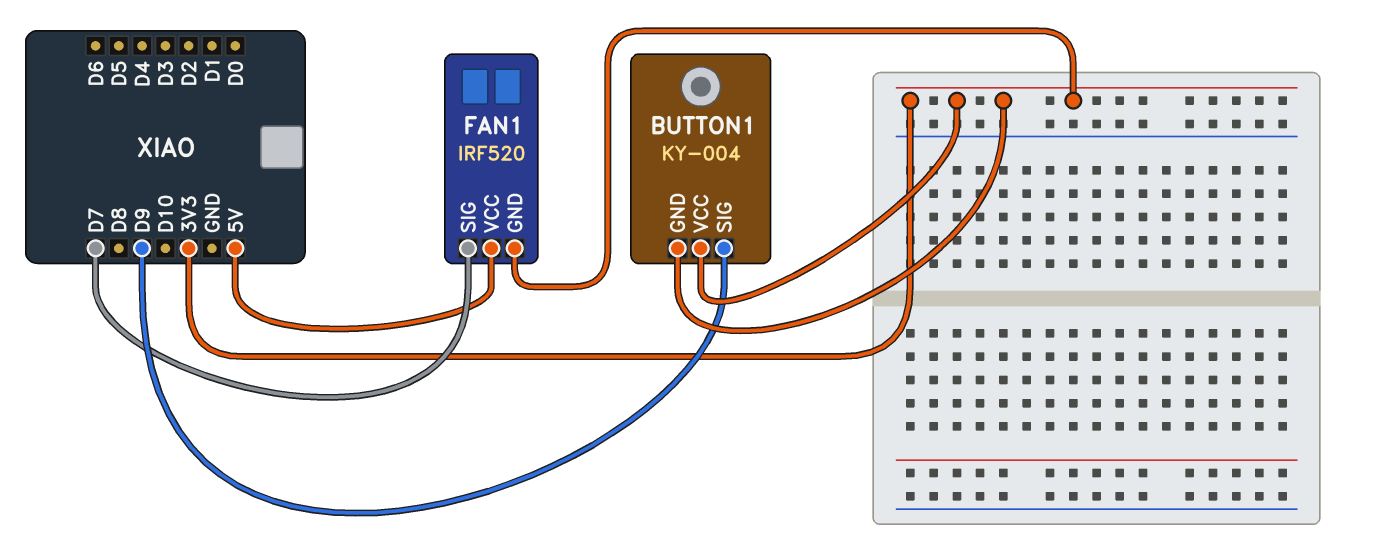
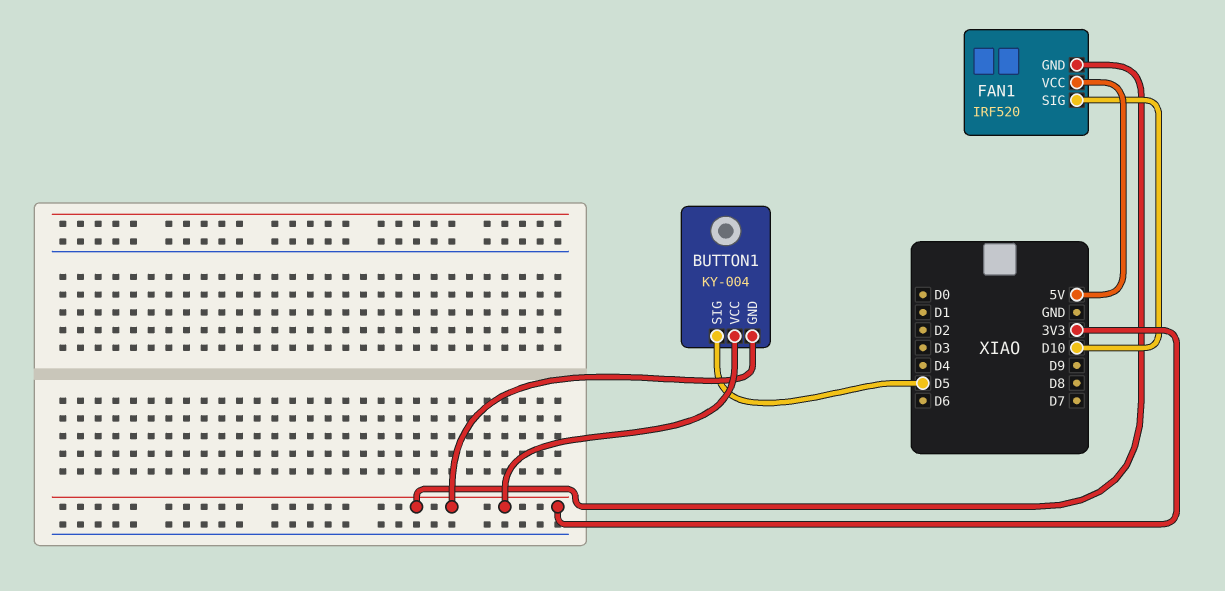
BUTTON1 pin SIG: D9 -> D5
FAN1 pin SIG: D7 -> D10

